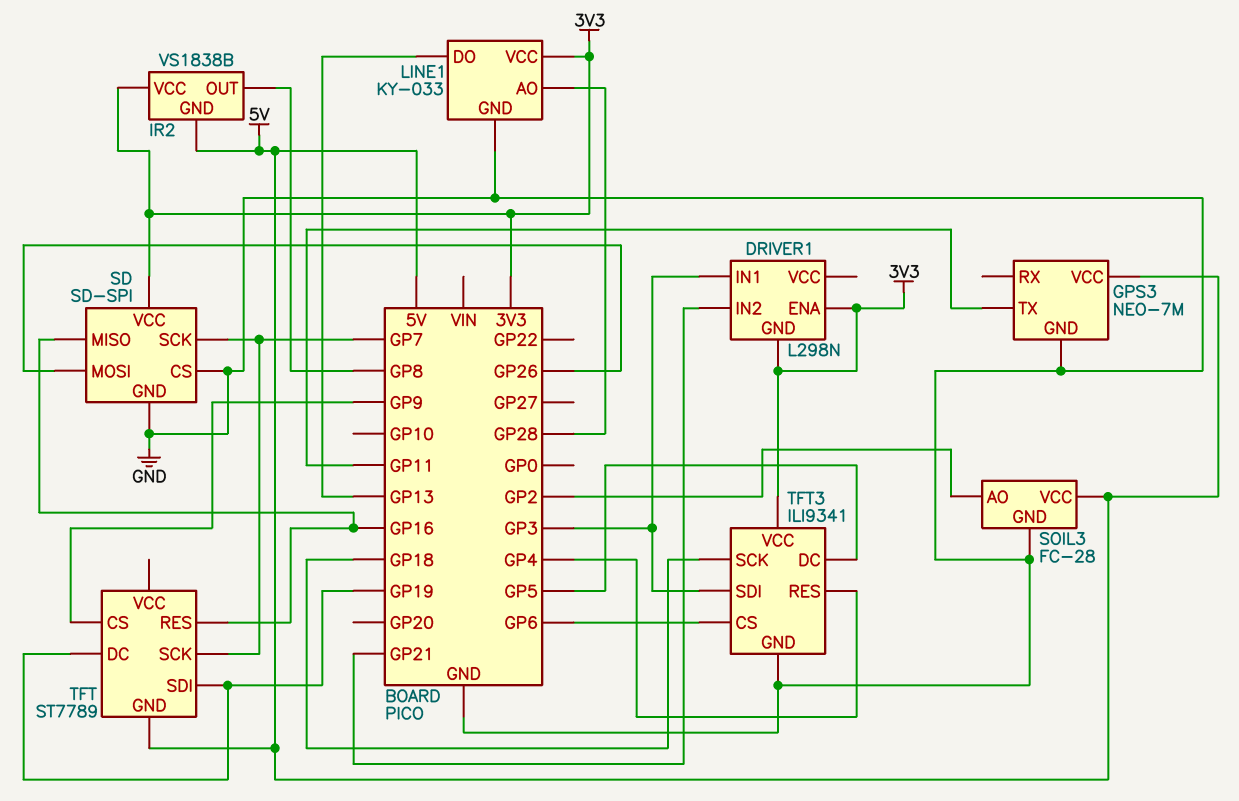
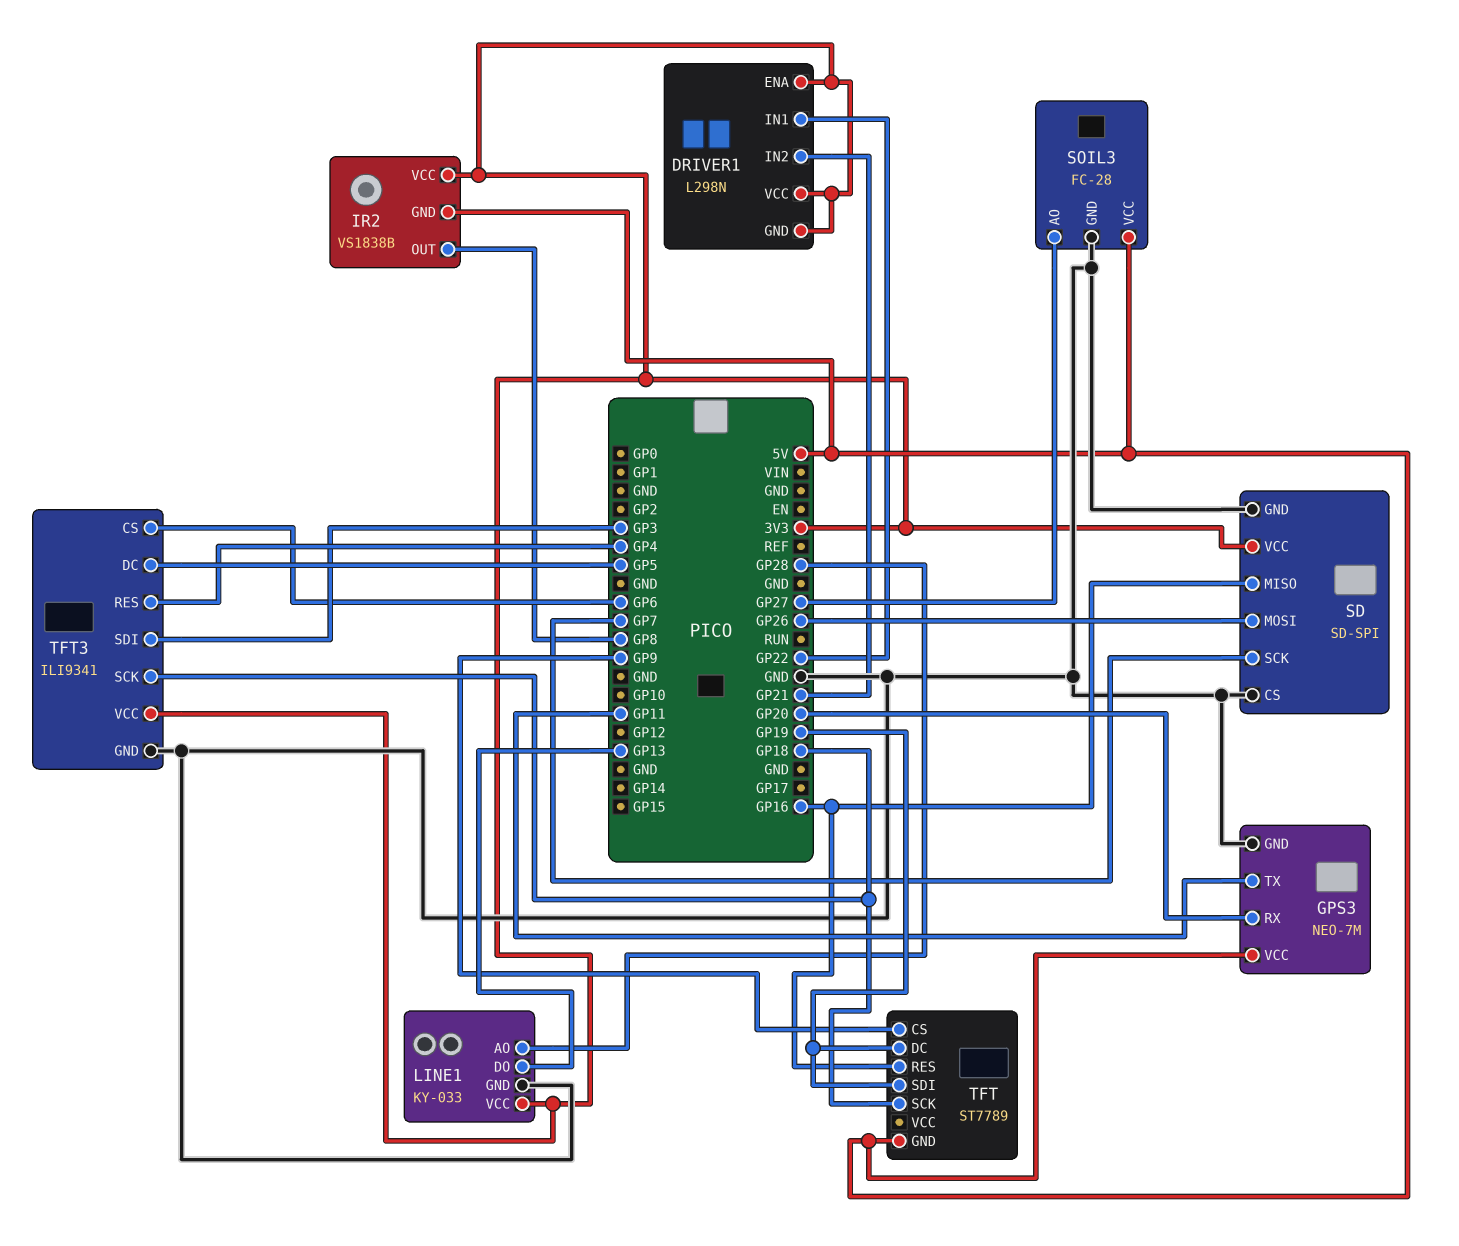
DRIVER1 pin IN1: GP3 -> GP22
DRIVER1 pin VCC: none -> 3V3
GPS3 pin RX: none -> GP20
SOIL3 pin AO: GP2 -> GP27
TFT pin SCK: GP7 -> GP18

